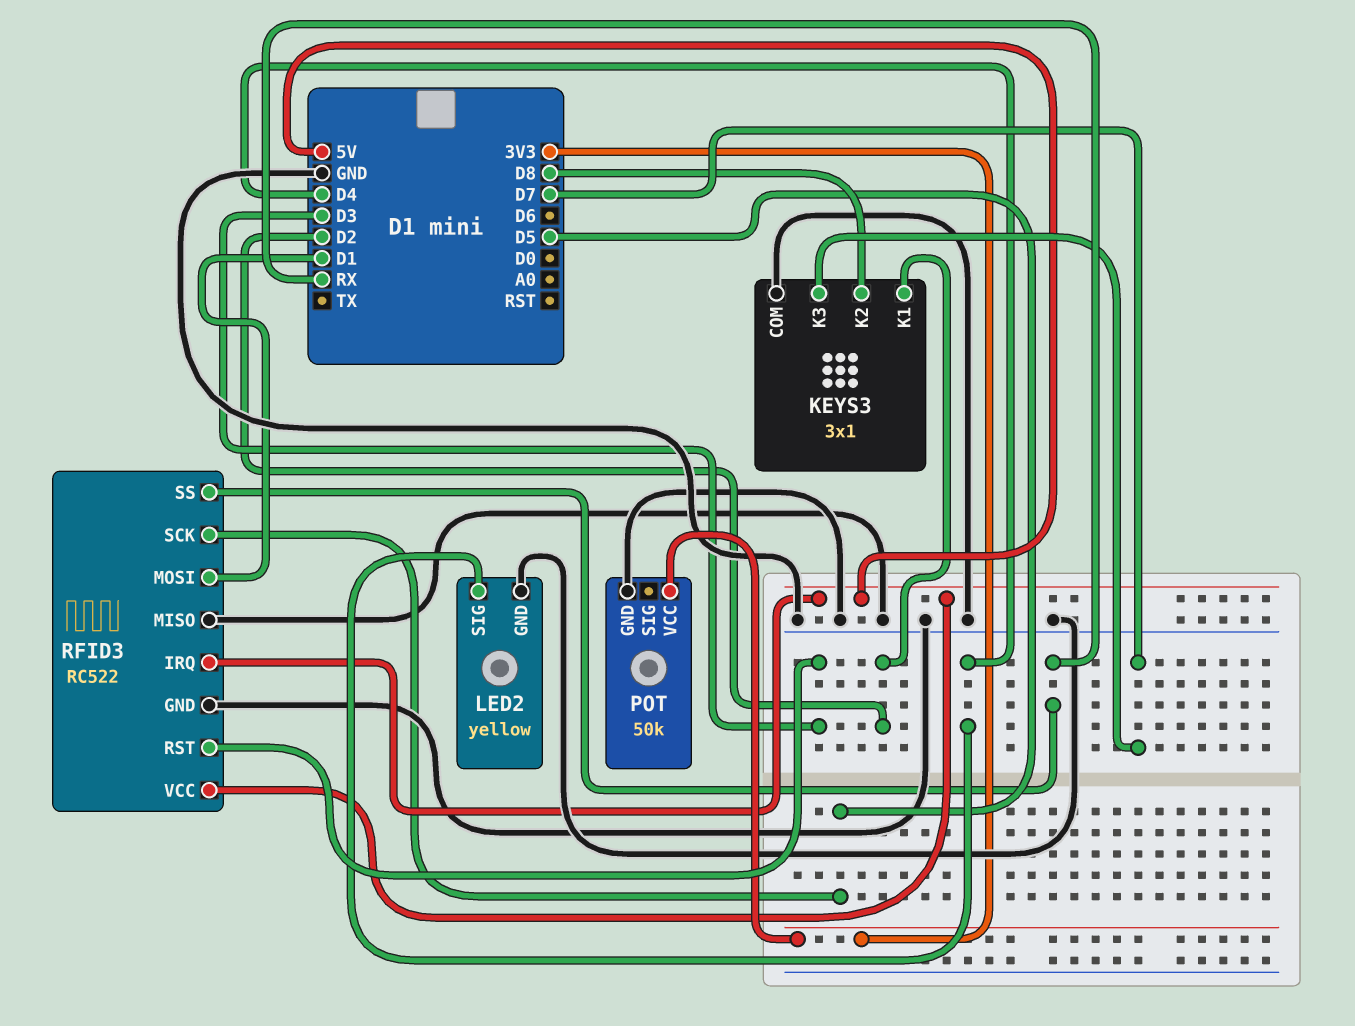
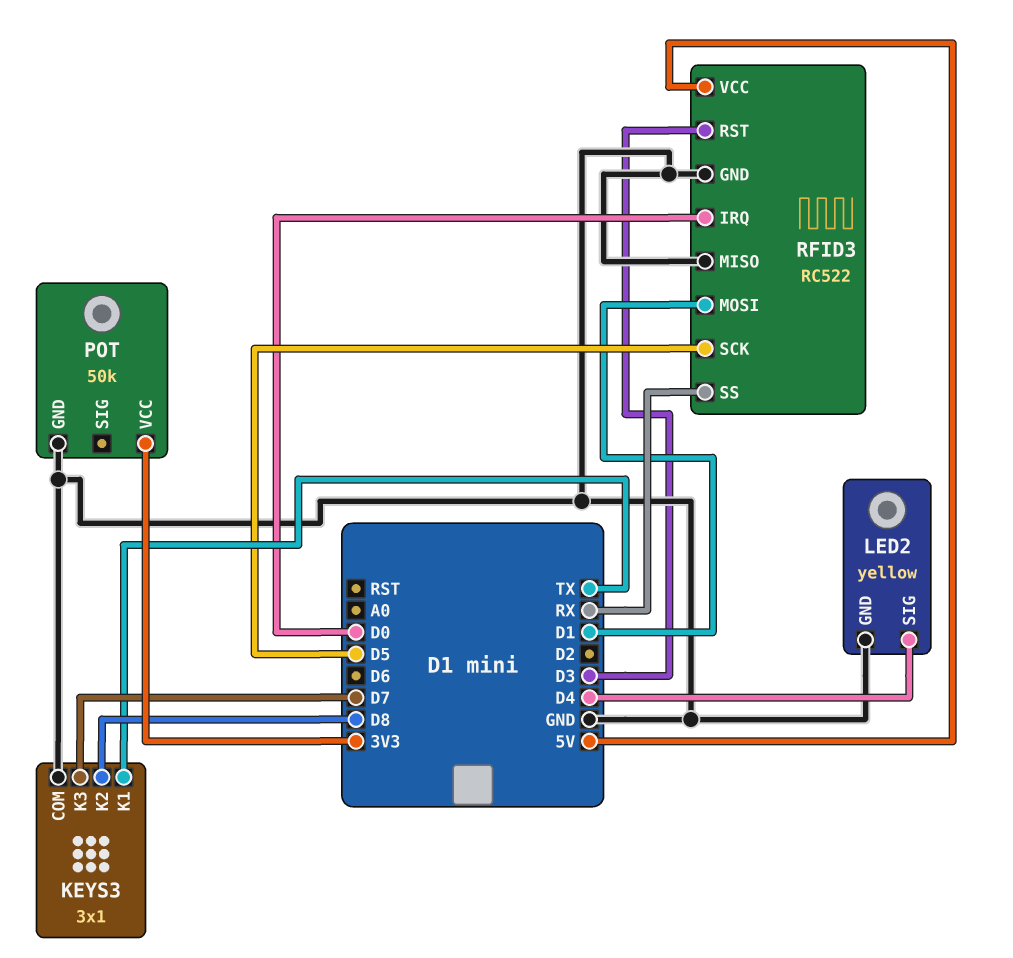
KEYS3 pin K1: D2 -> TX
RFID3 pin IRQ: 5V -> D0

